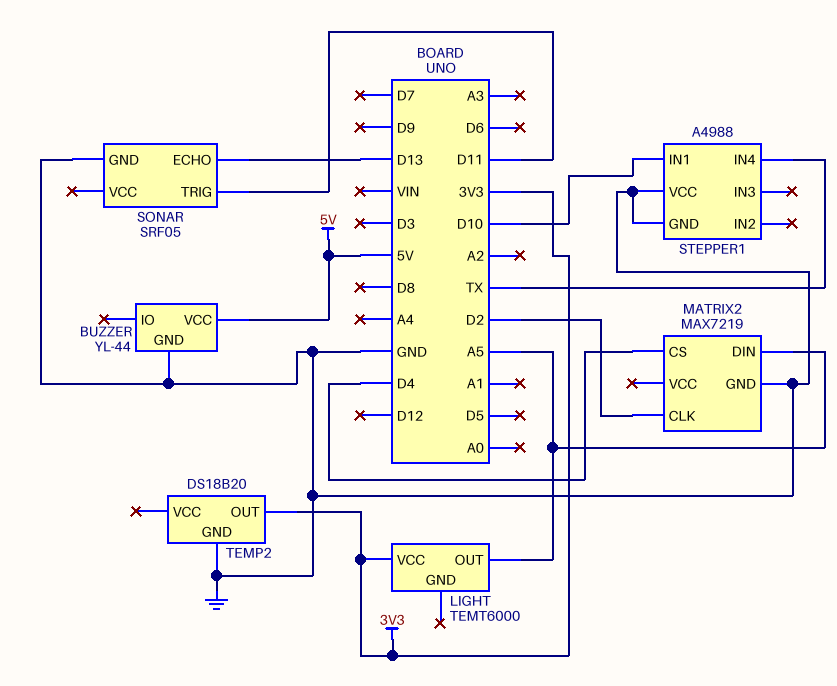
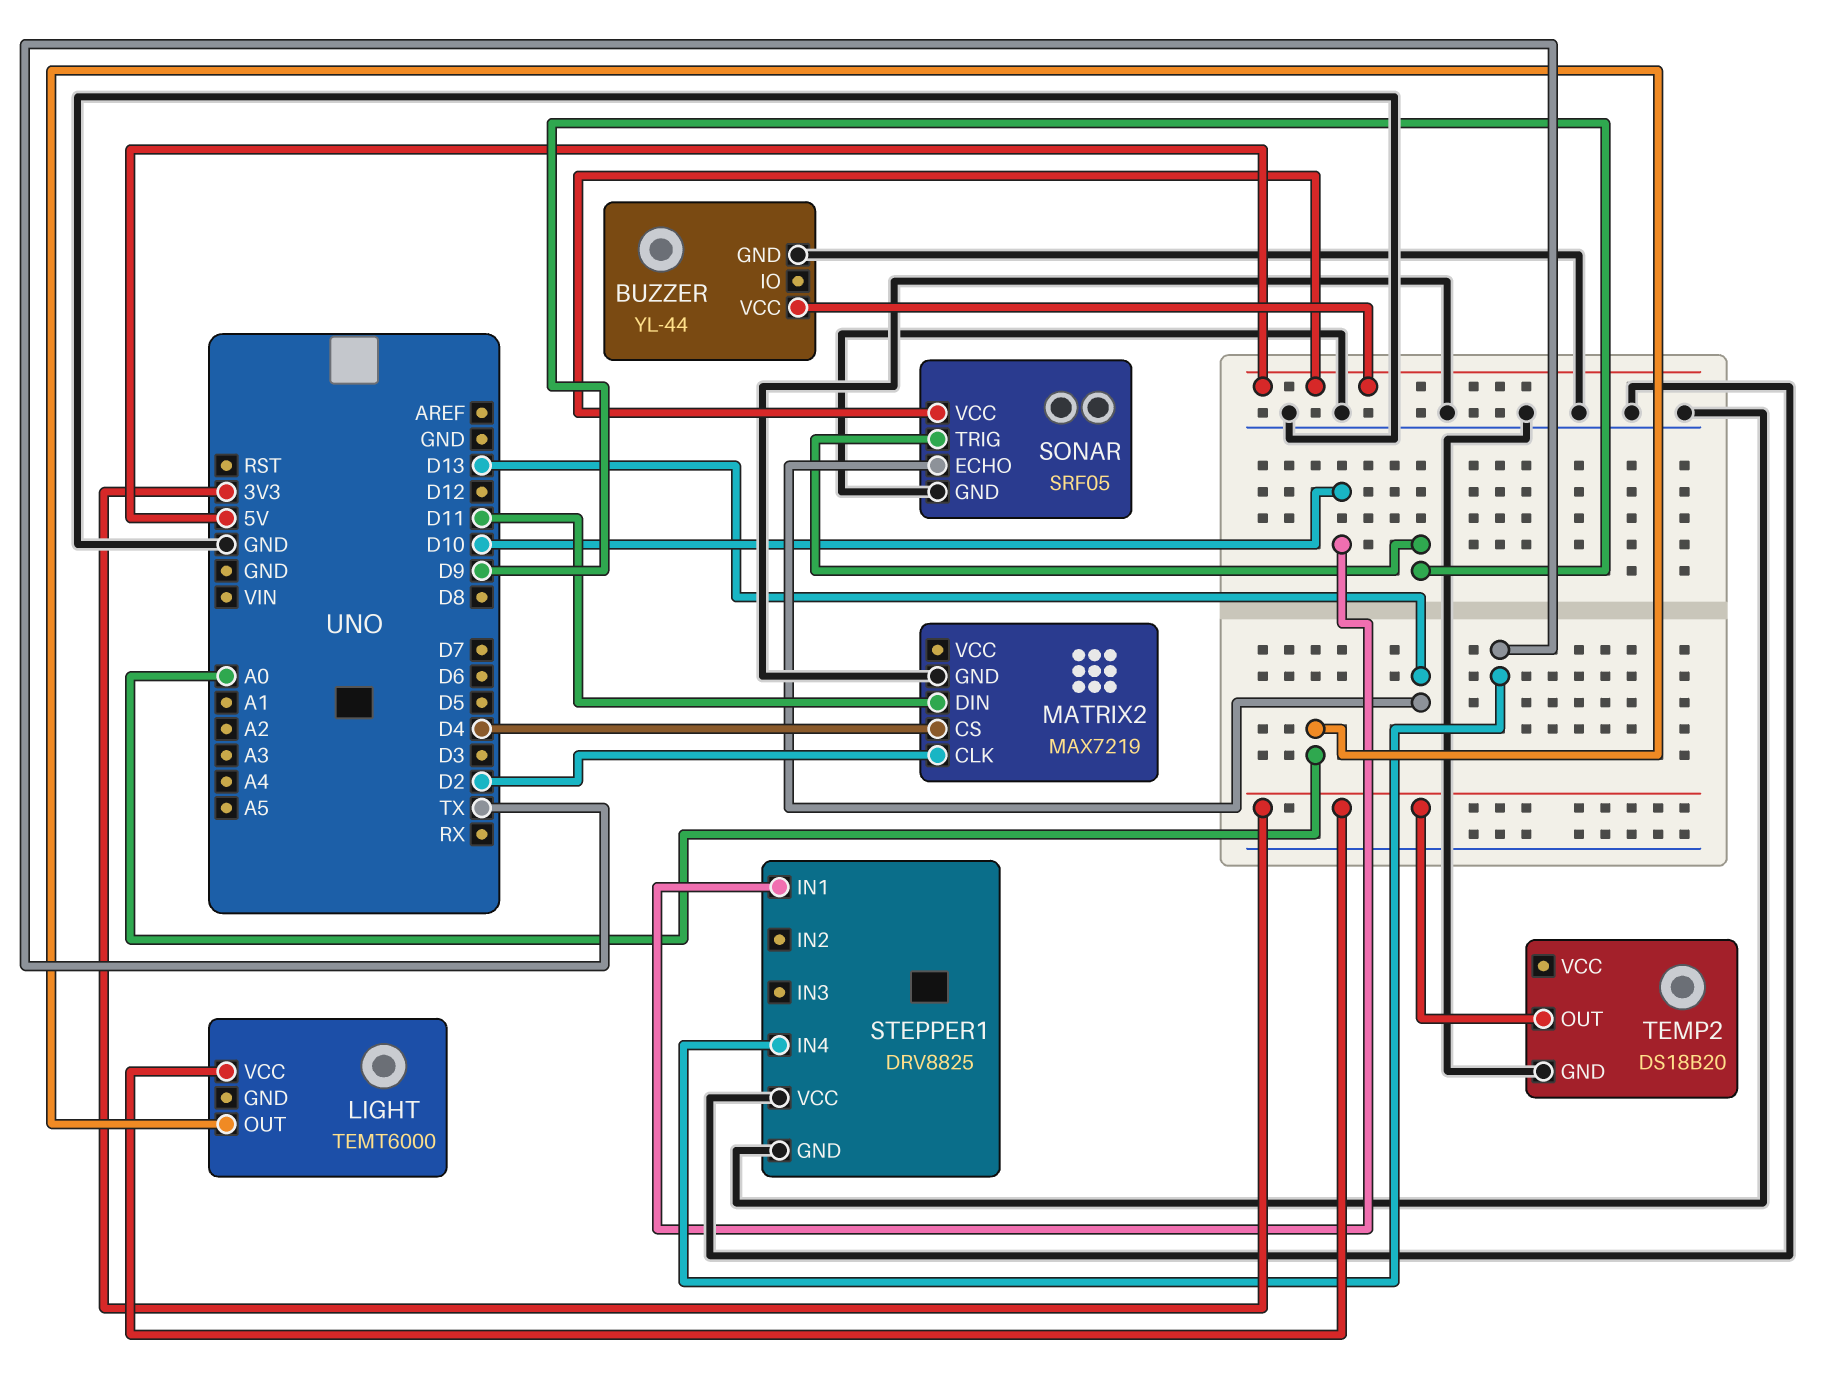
LIGHT pin OUT: A5 -> A0
MATRIX2 pin DIN: A5 -> D11
SONAR pin TRIG: D11 -> D9
SONAR pin VCC: none -> 5V
STEPPER1: A4988 -> DRV8825

